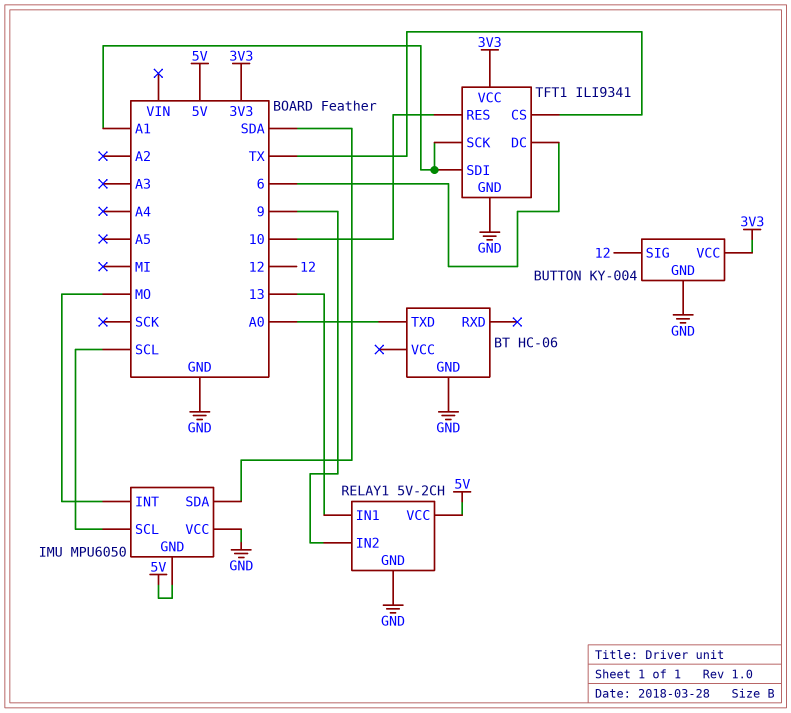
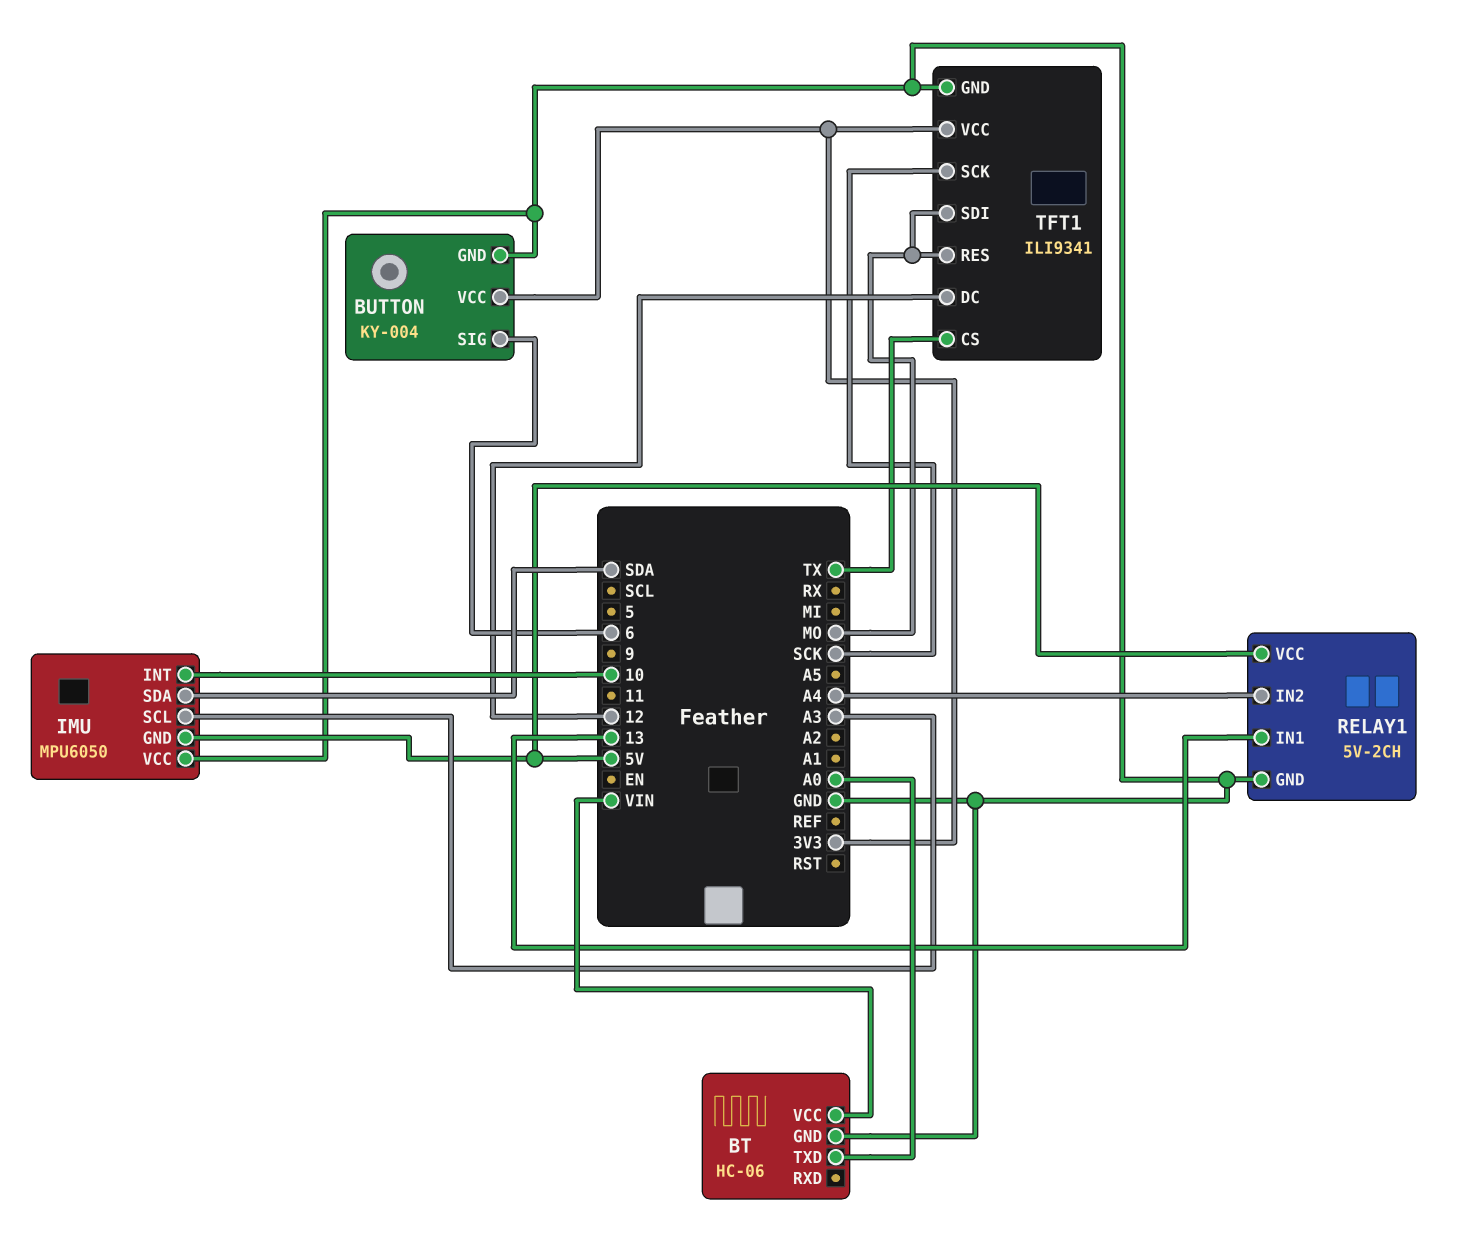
BT pin VCC: none -> VIN
BUTTON pin SIG: 12 -> 6
IMU pin INT: MO -> 10
IMU pin SCL: SCL -> A3
RELAY1 pin IN2: 9 -> A4
TFT1 pin DC: 6 -> 12
TFT1 pin RES: 10 -> MO
TFT1 pin SCK: A1 -> SCK
TFT1 pin SDI: A1 -> MO

